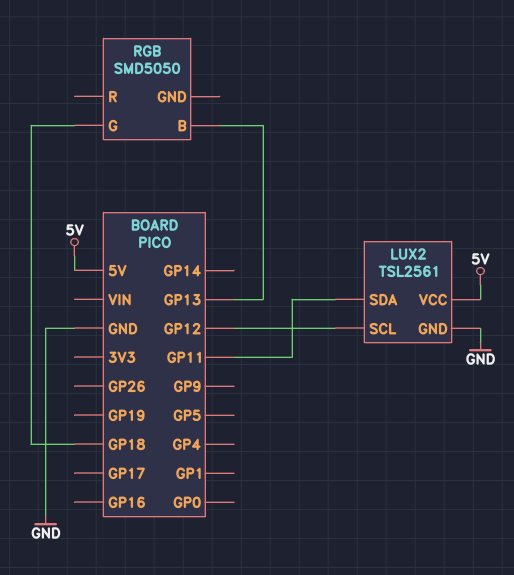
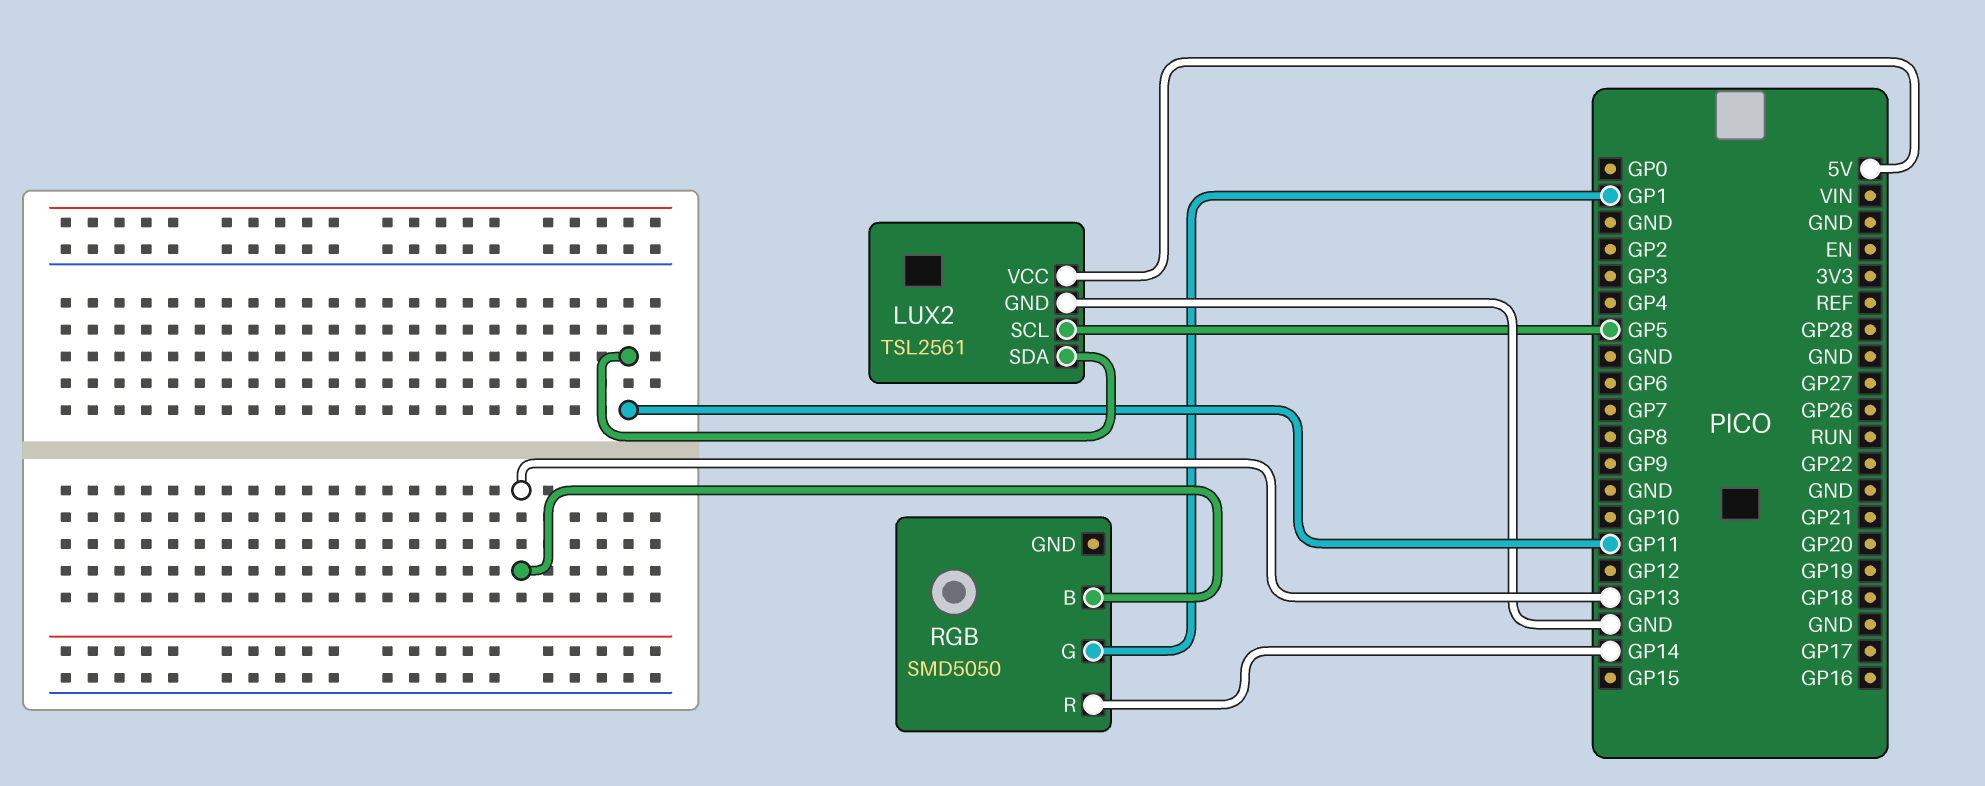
LUX2 pin SCL: GP12 -> GP5
RGB pin G: GP18 -> GP1
RGB pin R: none -> GP14

